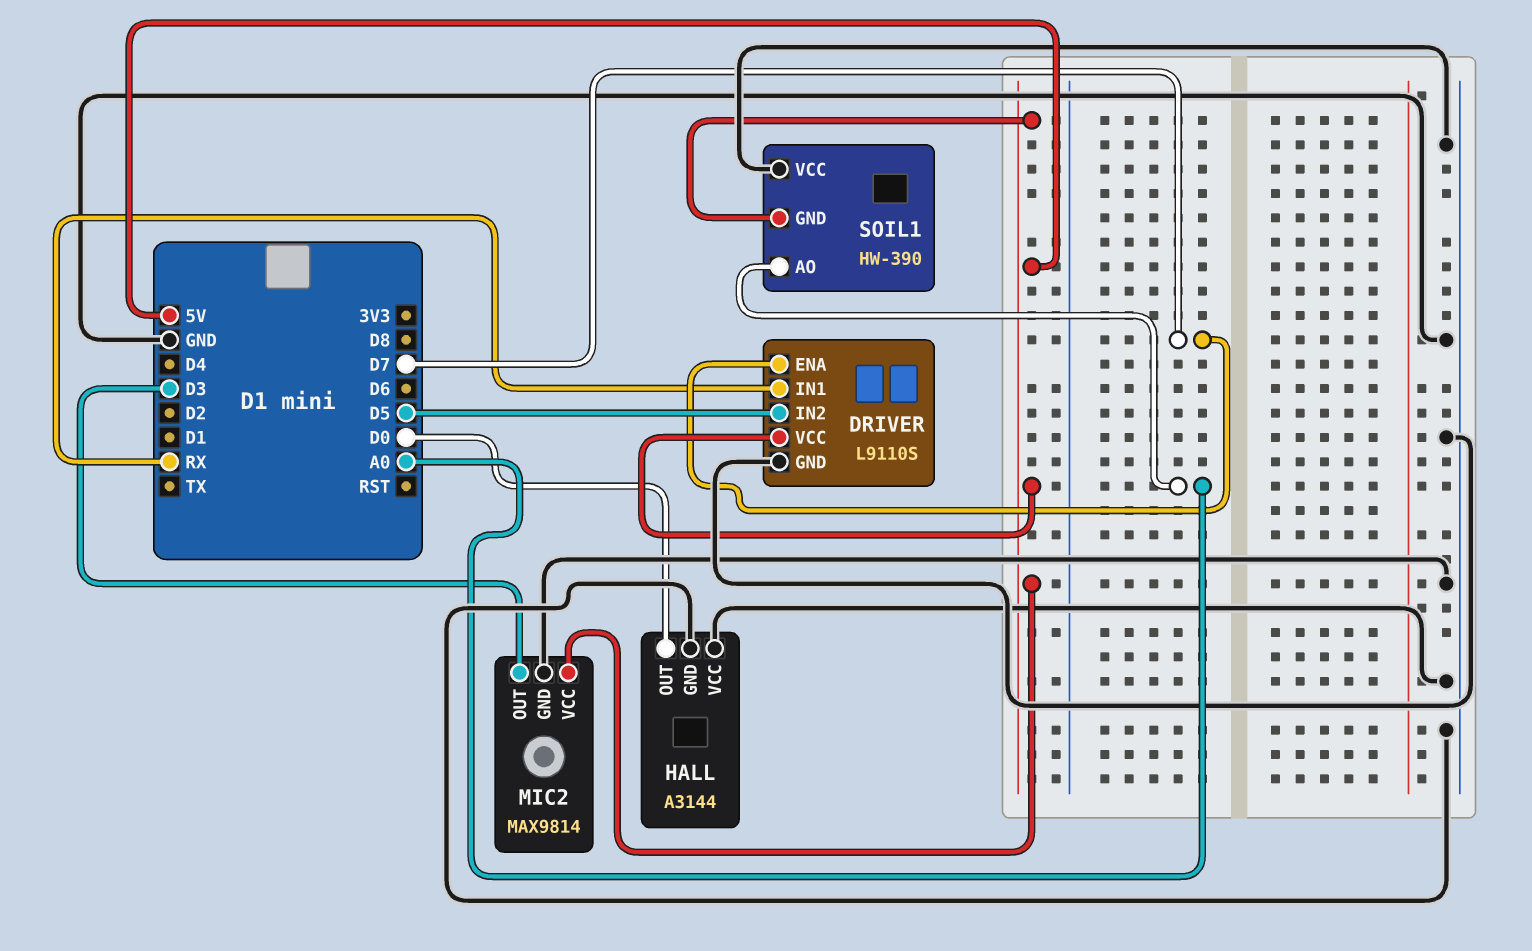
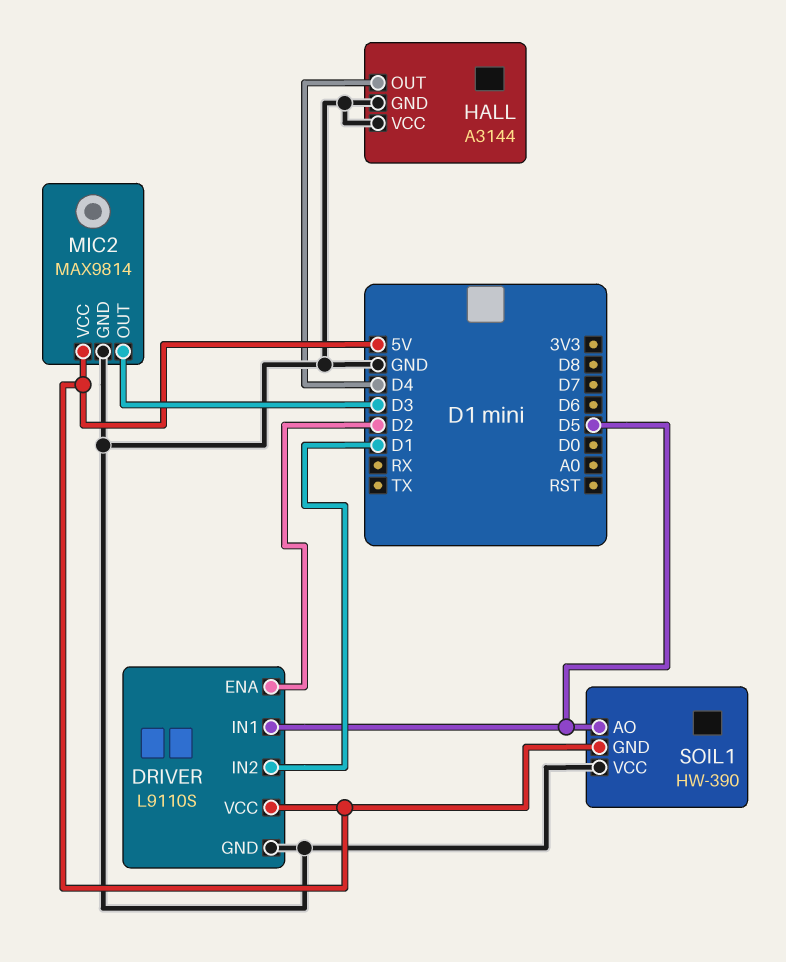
DRIVER pin ENA: D7 -> D2
DRIVER pin IN1: RX -> D5
DRIVER pin IN2: D5 -> D1
HALL pin OUT: D0 -> D4
SOIL1 pin AO: A0 -> D5

